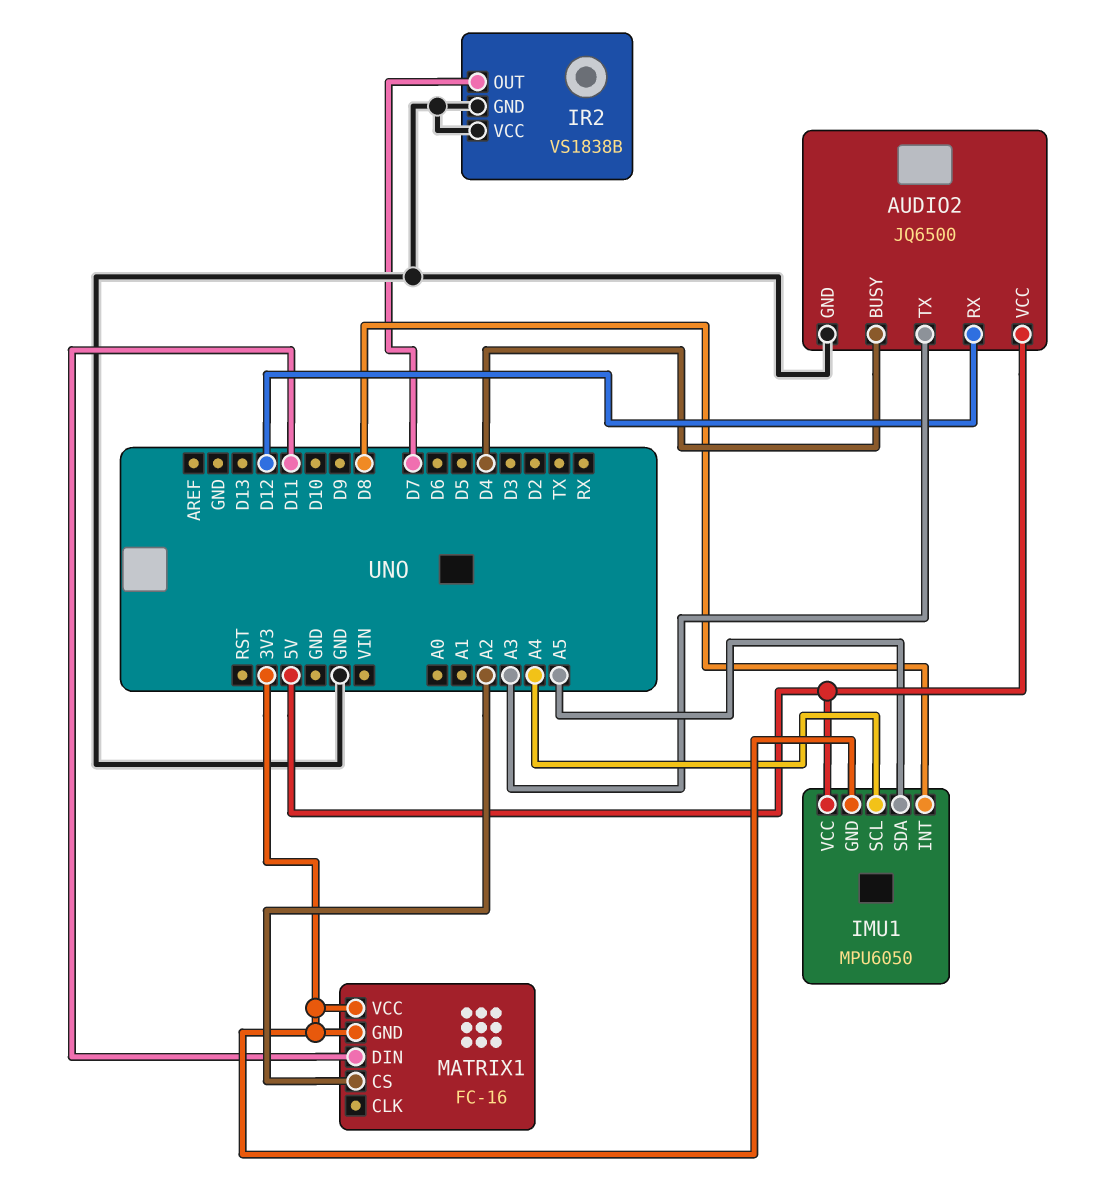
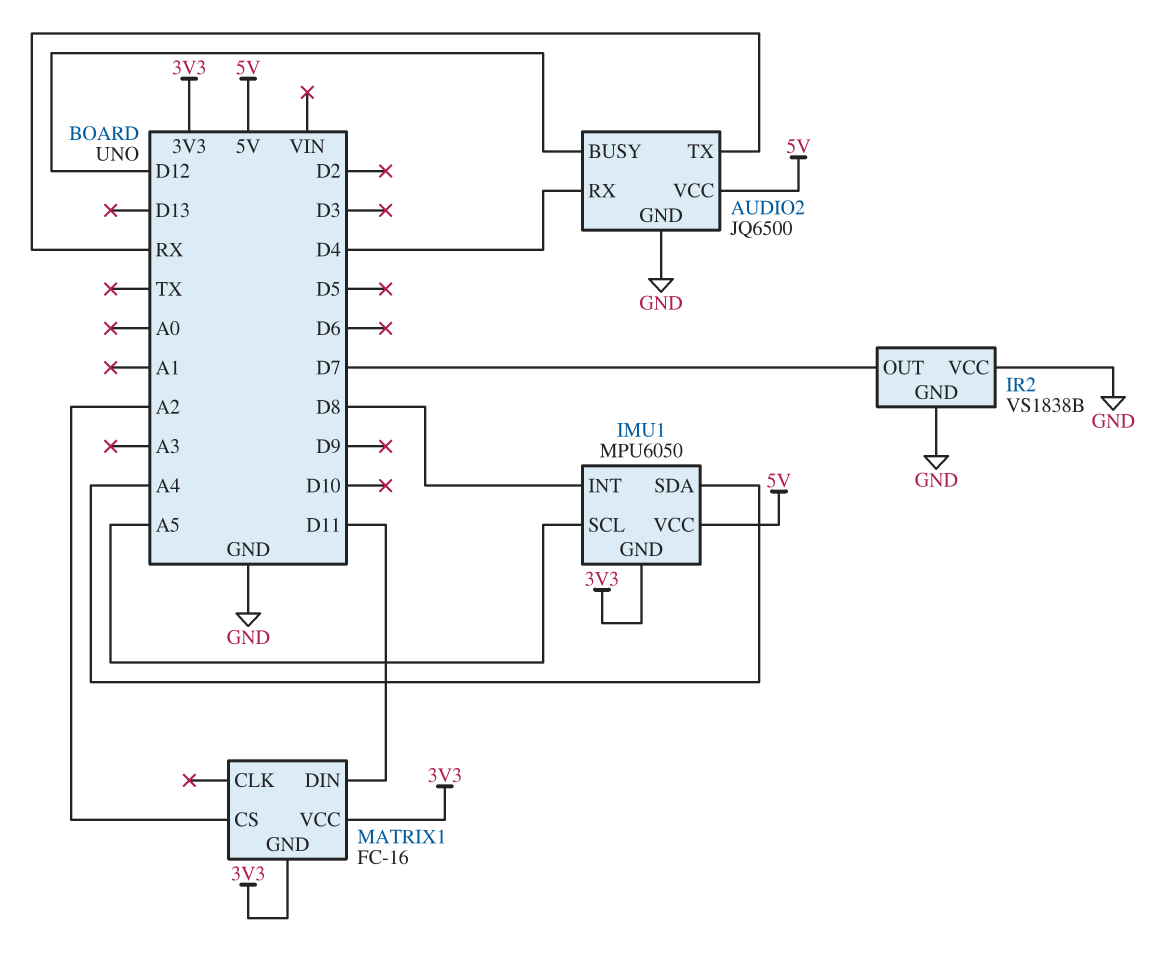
AUDIO2 pin BUSY: D4 -> D12
AUDIO2 pin RX: D12 -> D4
AUDIO2 pin TX: A3 -> RX
IMU1 pin SCL: A4 -> A5
IMU1 pin SDA: A5 -> A4

